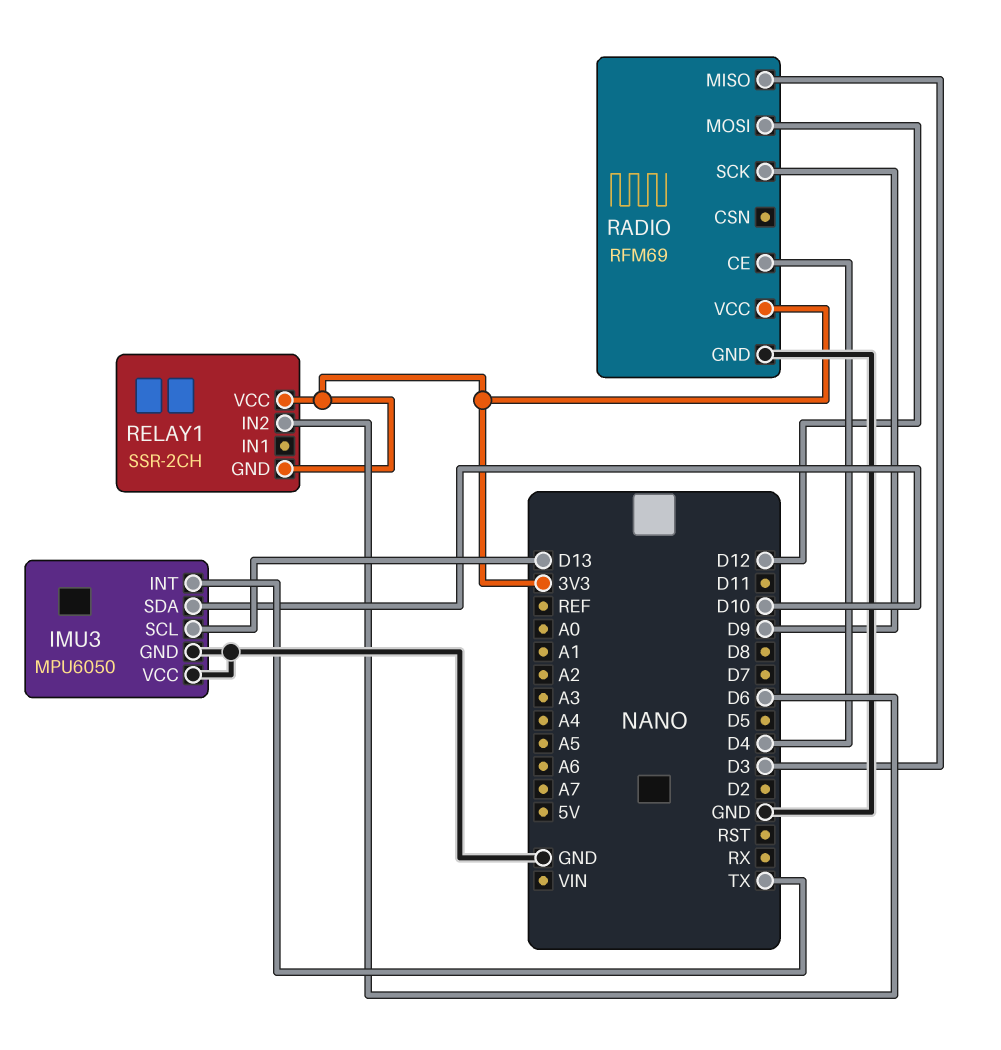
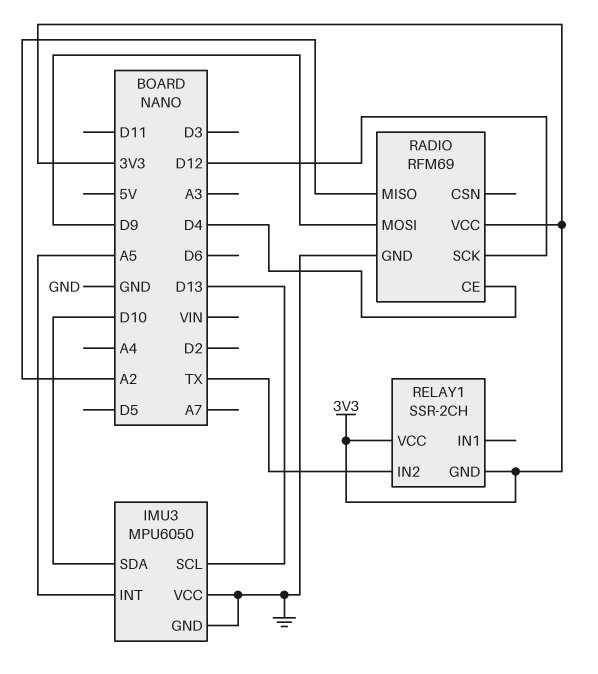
IMU3 pin INT: TX -> A5
RADIO pin MISO: D3 -> A2
RADIO pin MOSI: D12 -> D9
RADIO pin SCK: D9 -> D12
RELAY1 pin IN2: D6 -> TX

